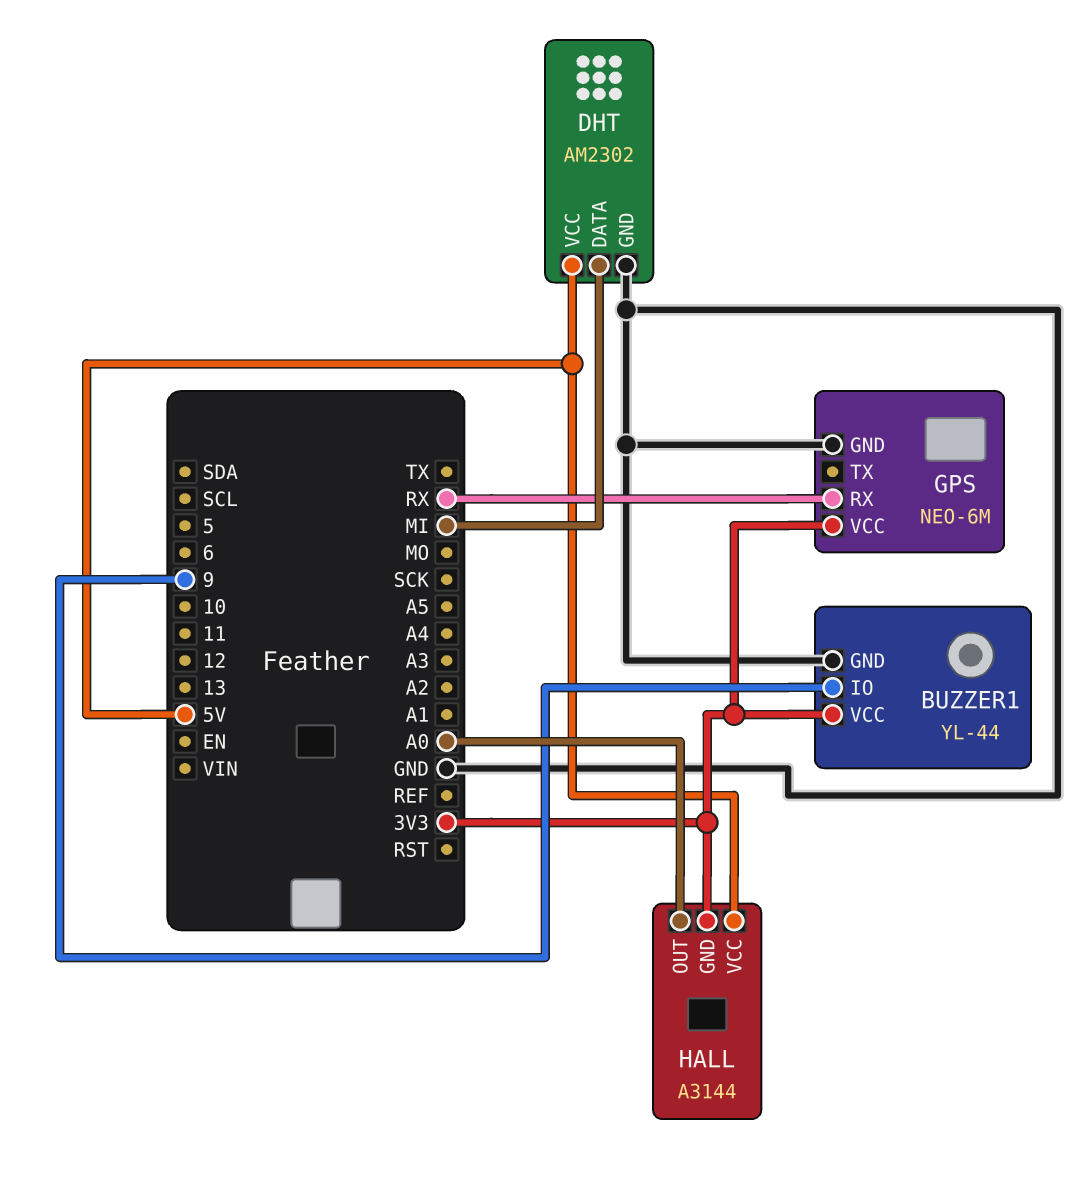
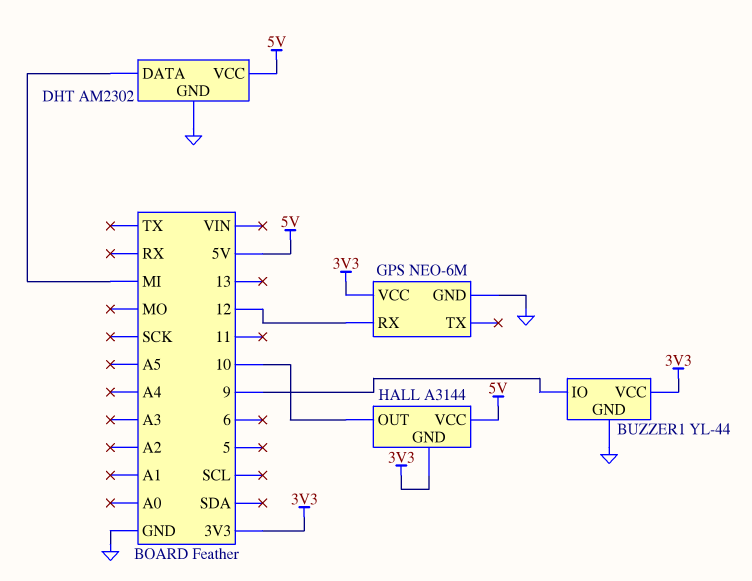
GPS pin RX: RX -> 12
HALL pin OUT: A0 -> 10

